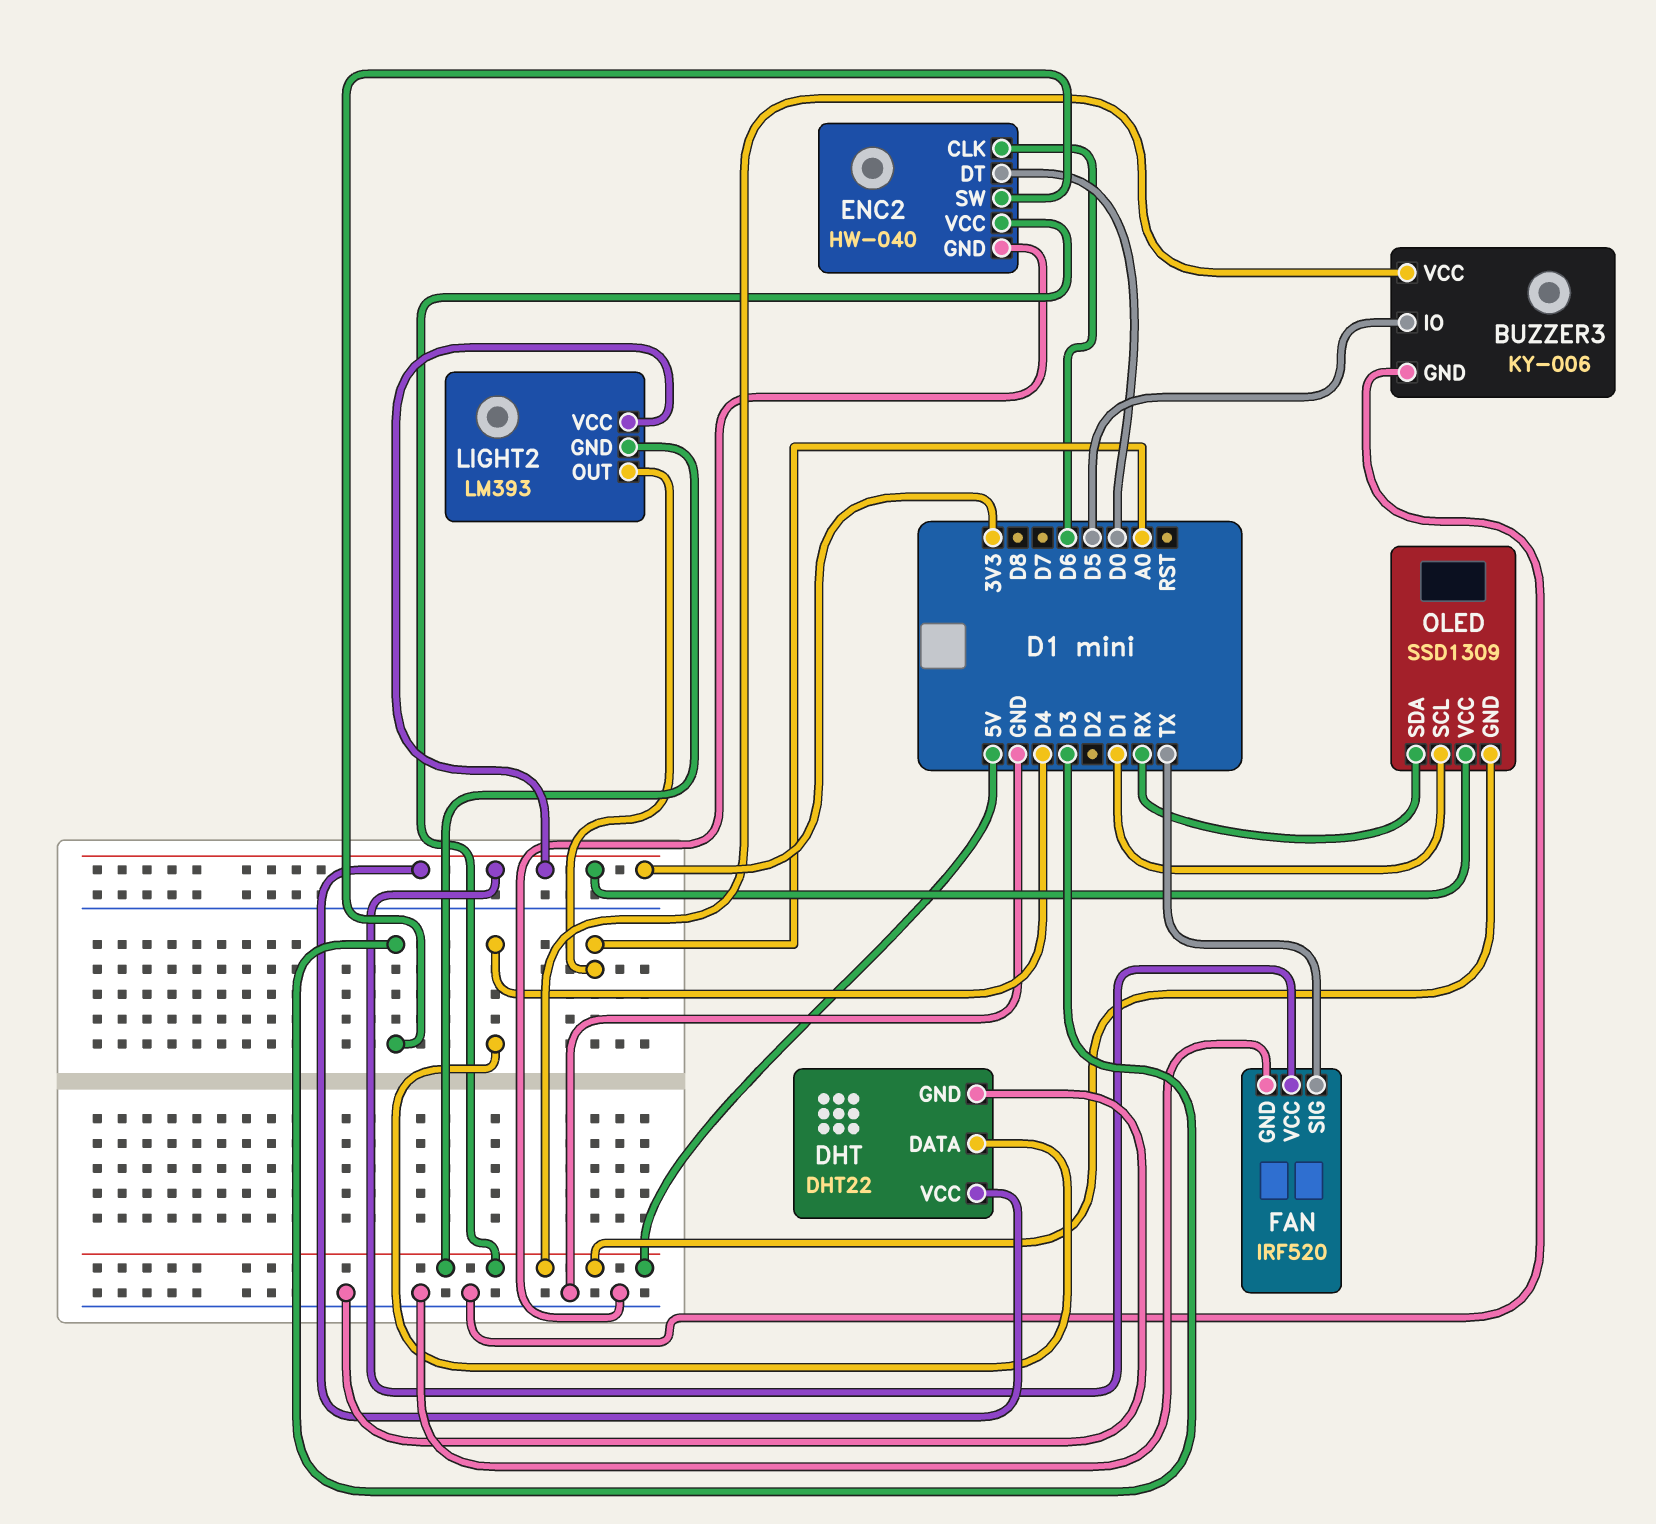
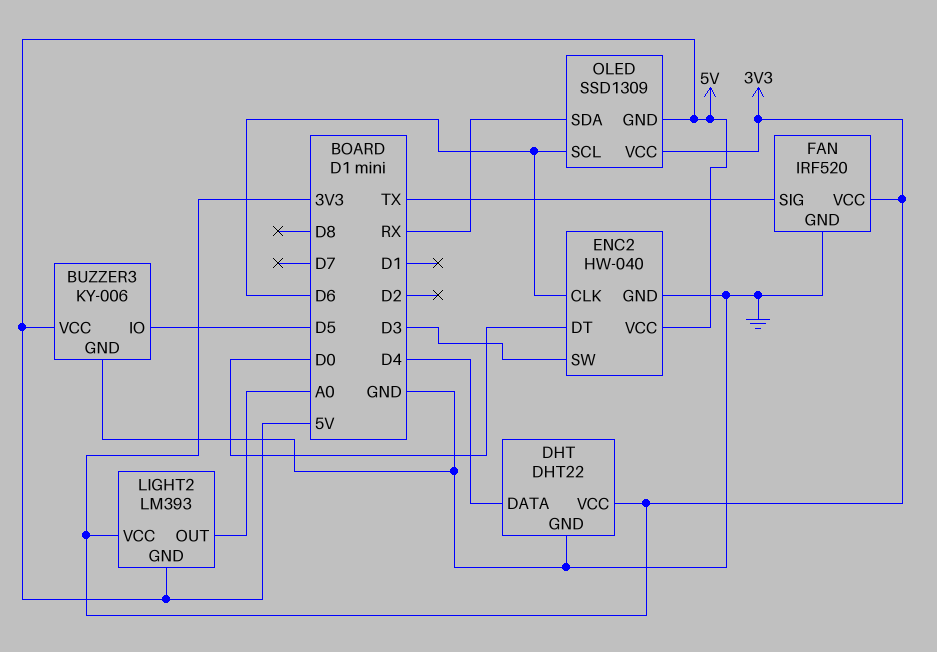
OLED pin SCL: D1 -> D6

